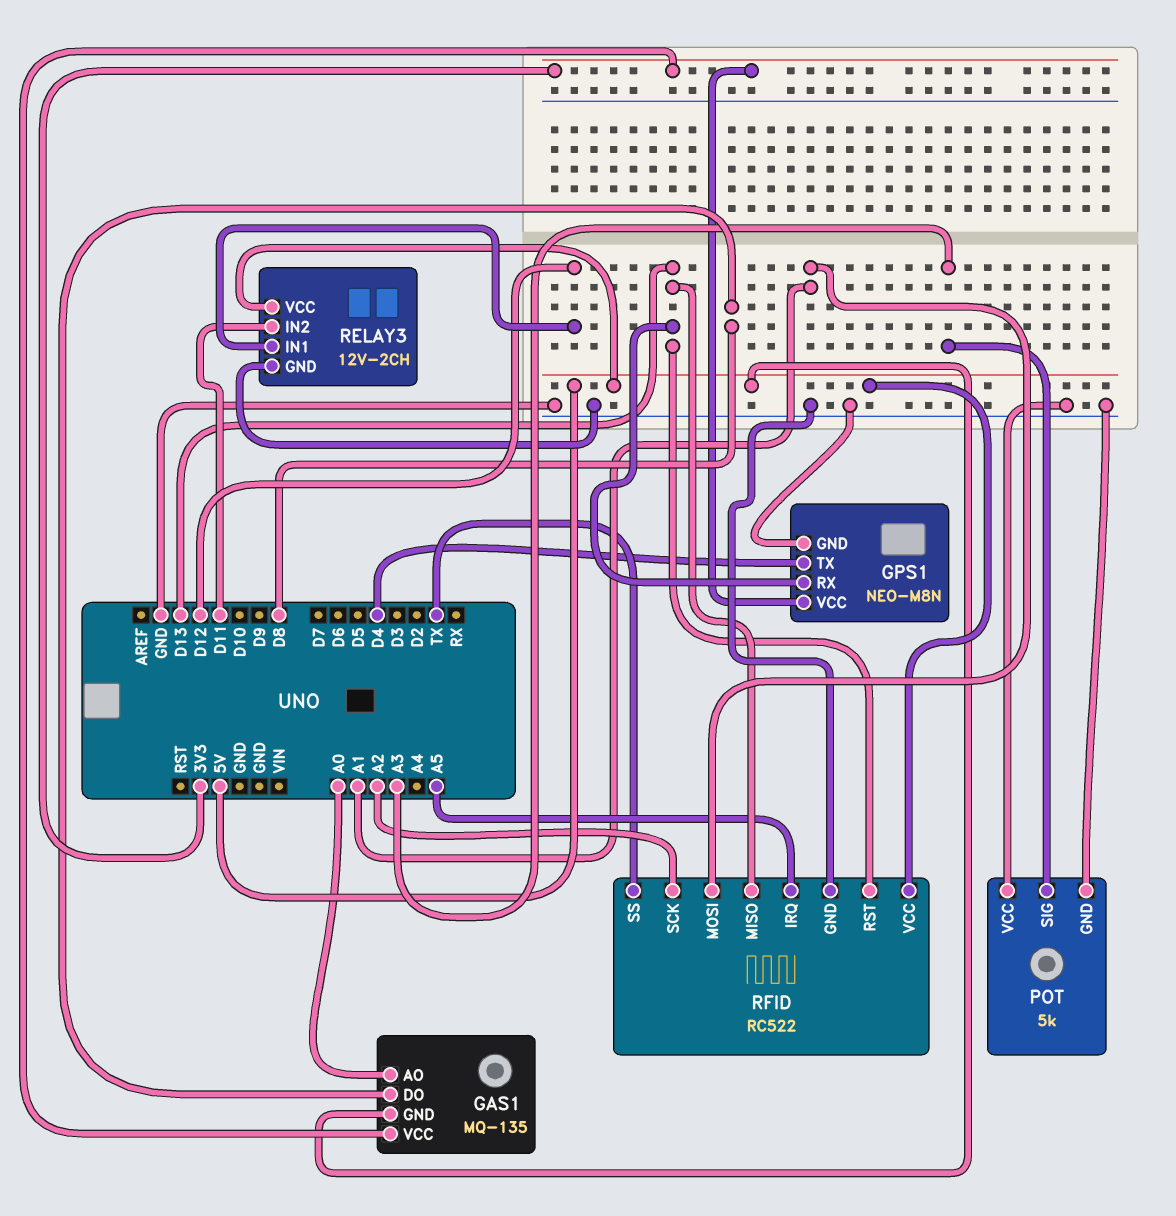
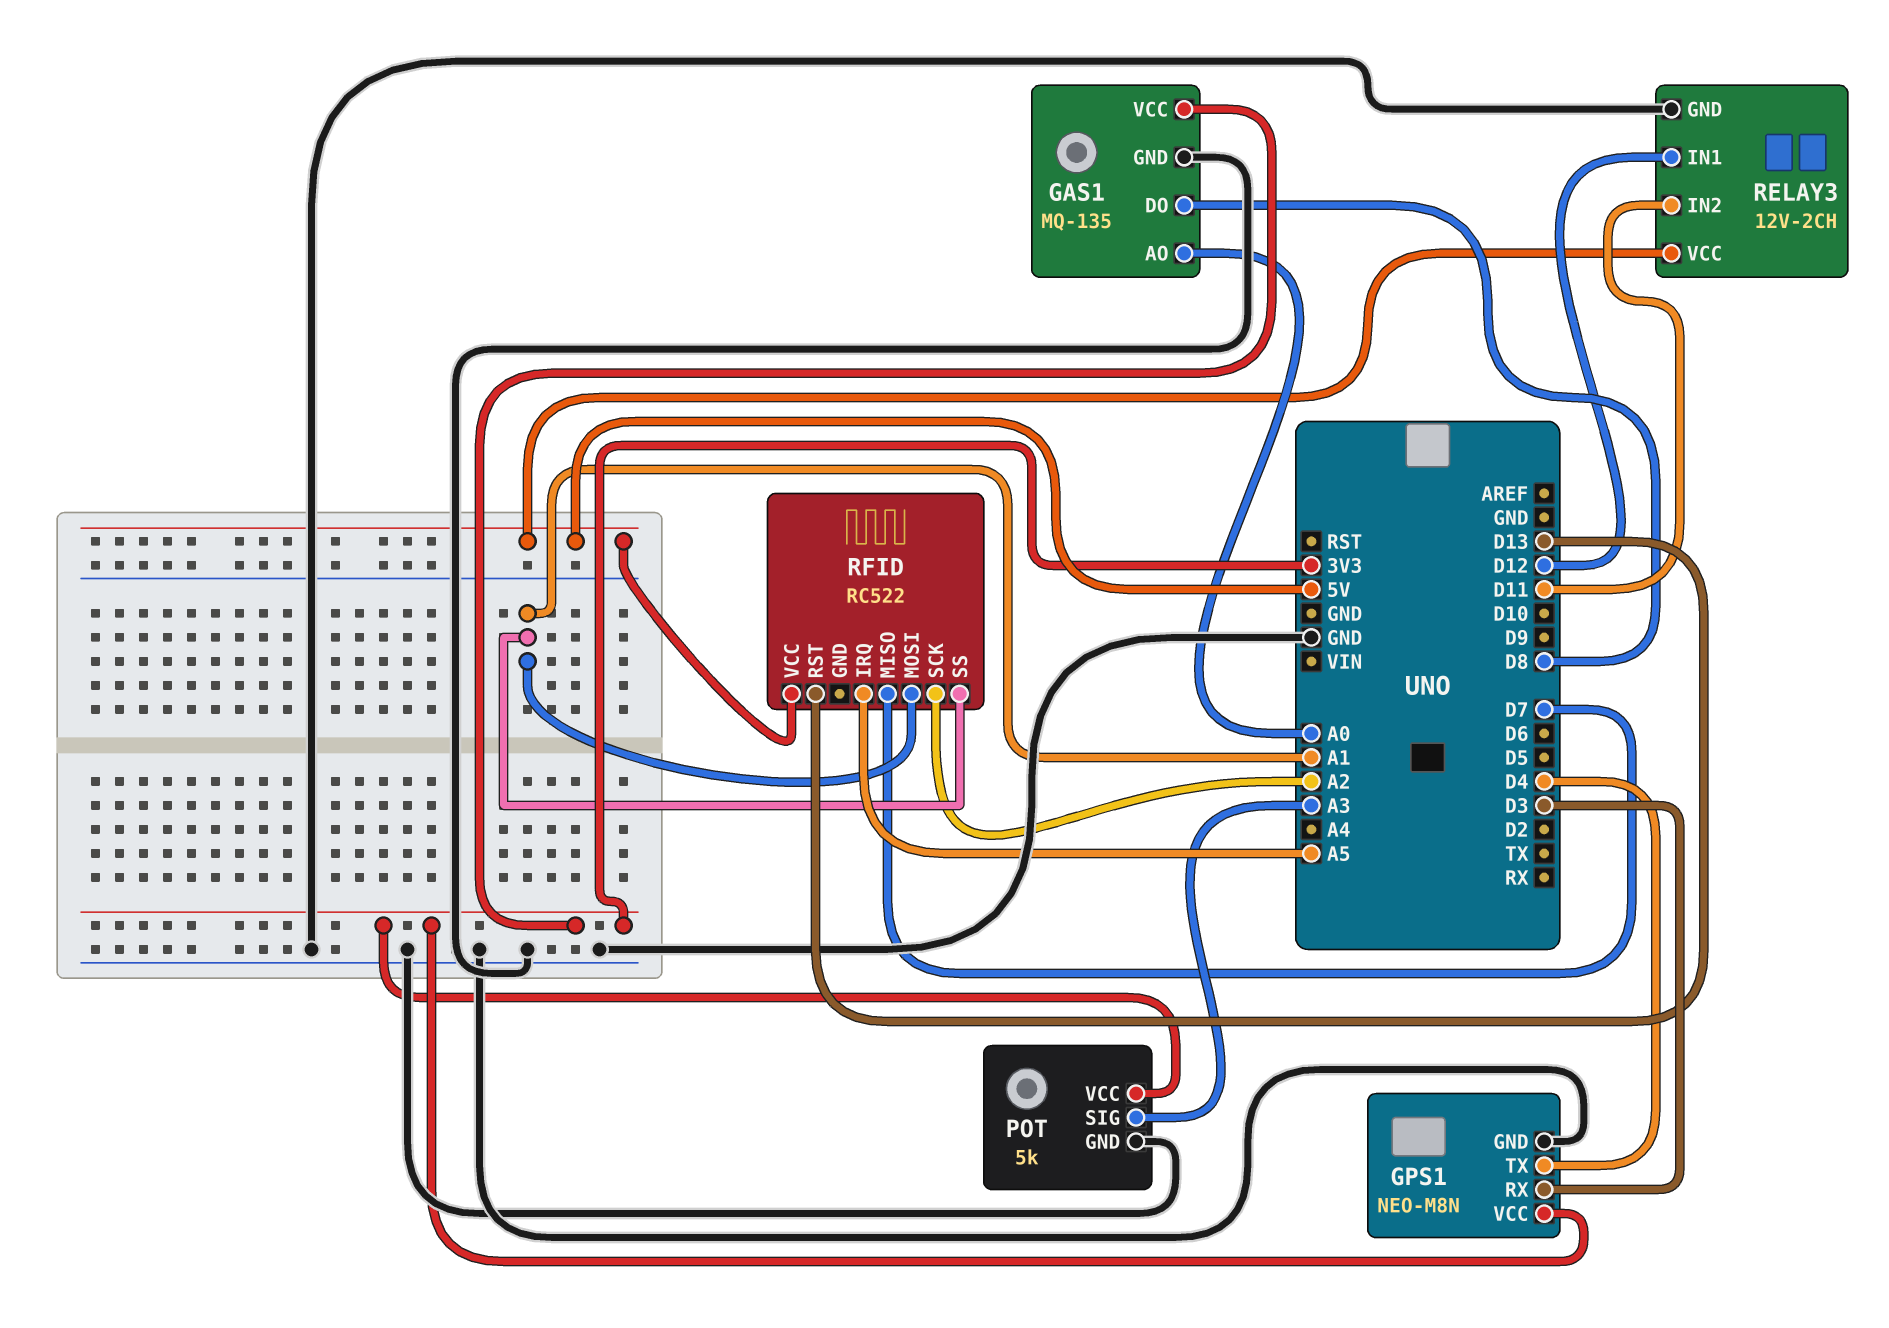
GAS1 pin GND: 5V -> GND
GPS1 pin RX: D13 -> D3
POT pin VCC: GND -> 3V3
RFID pin GND: GND -> none
RFID pin MISO: D13 -> D7
RFID pin SS: TX -> A1

